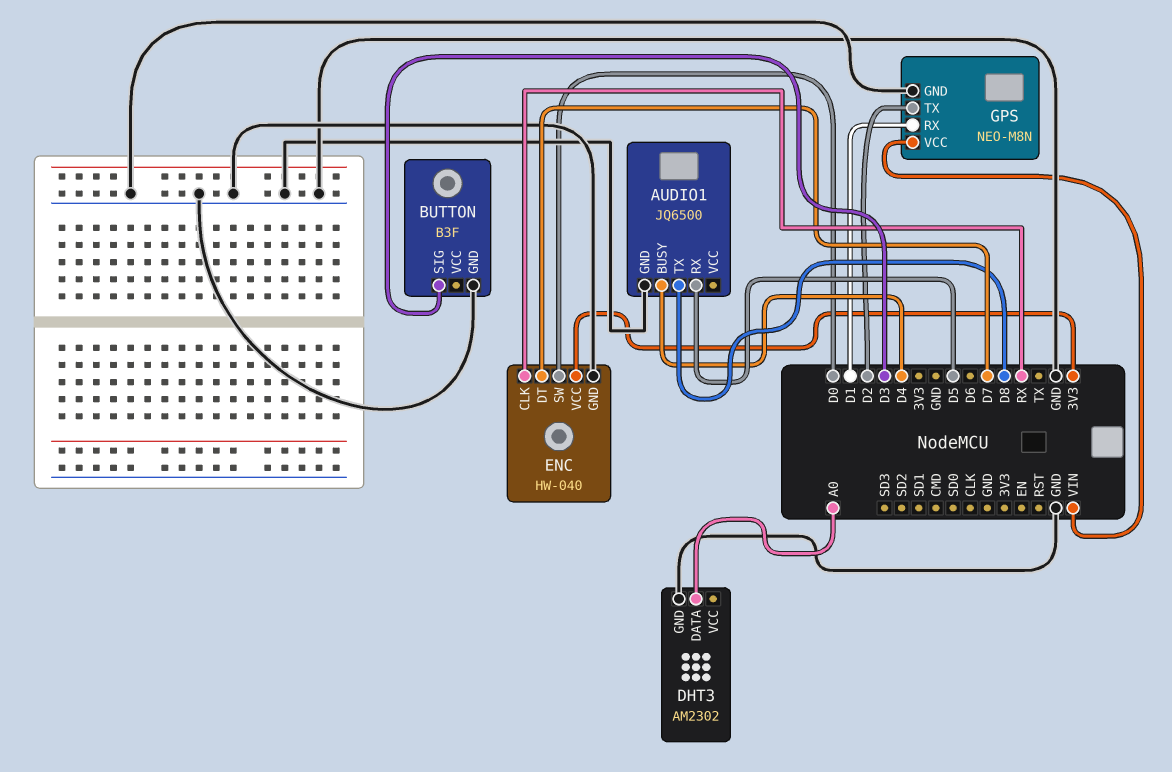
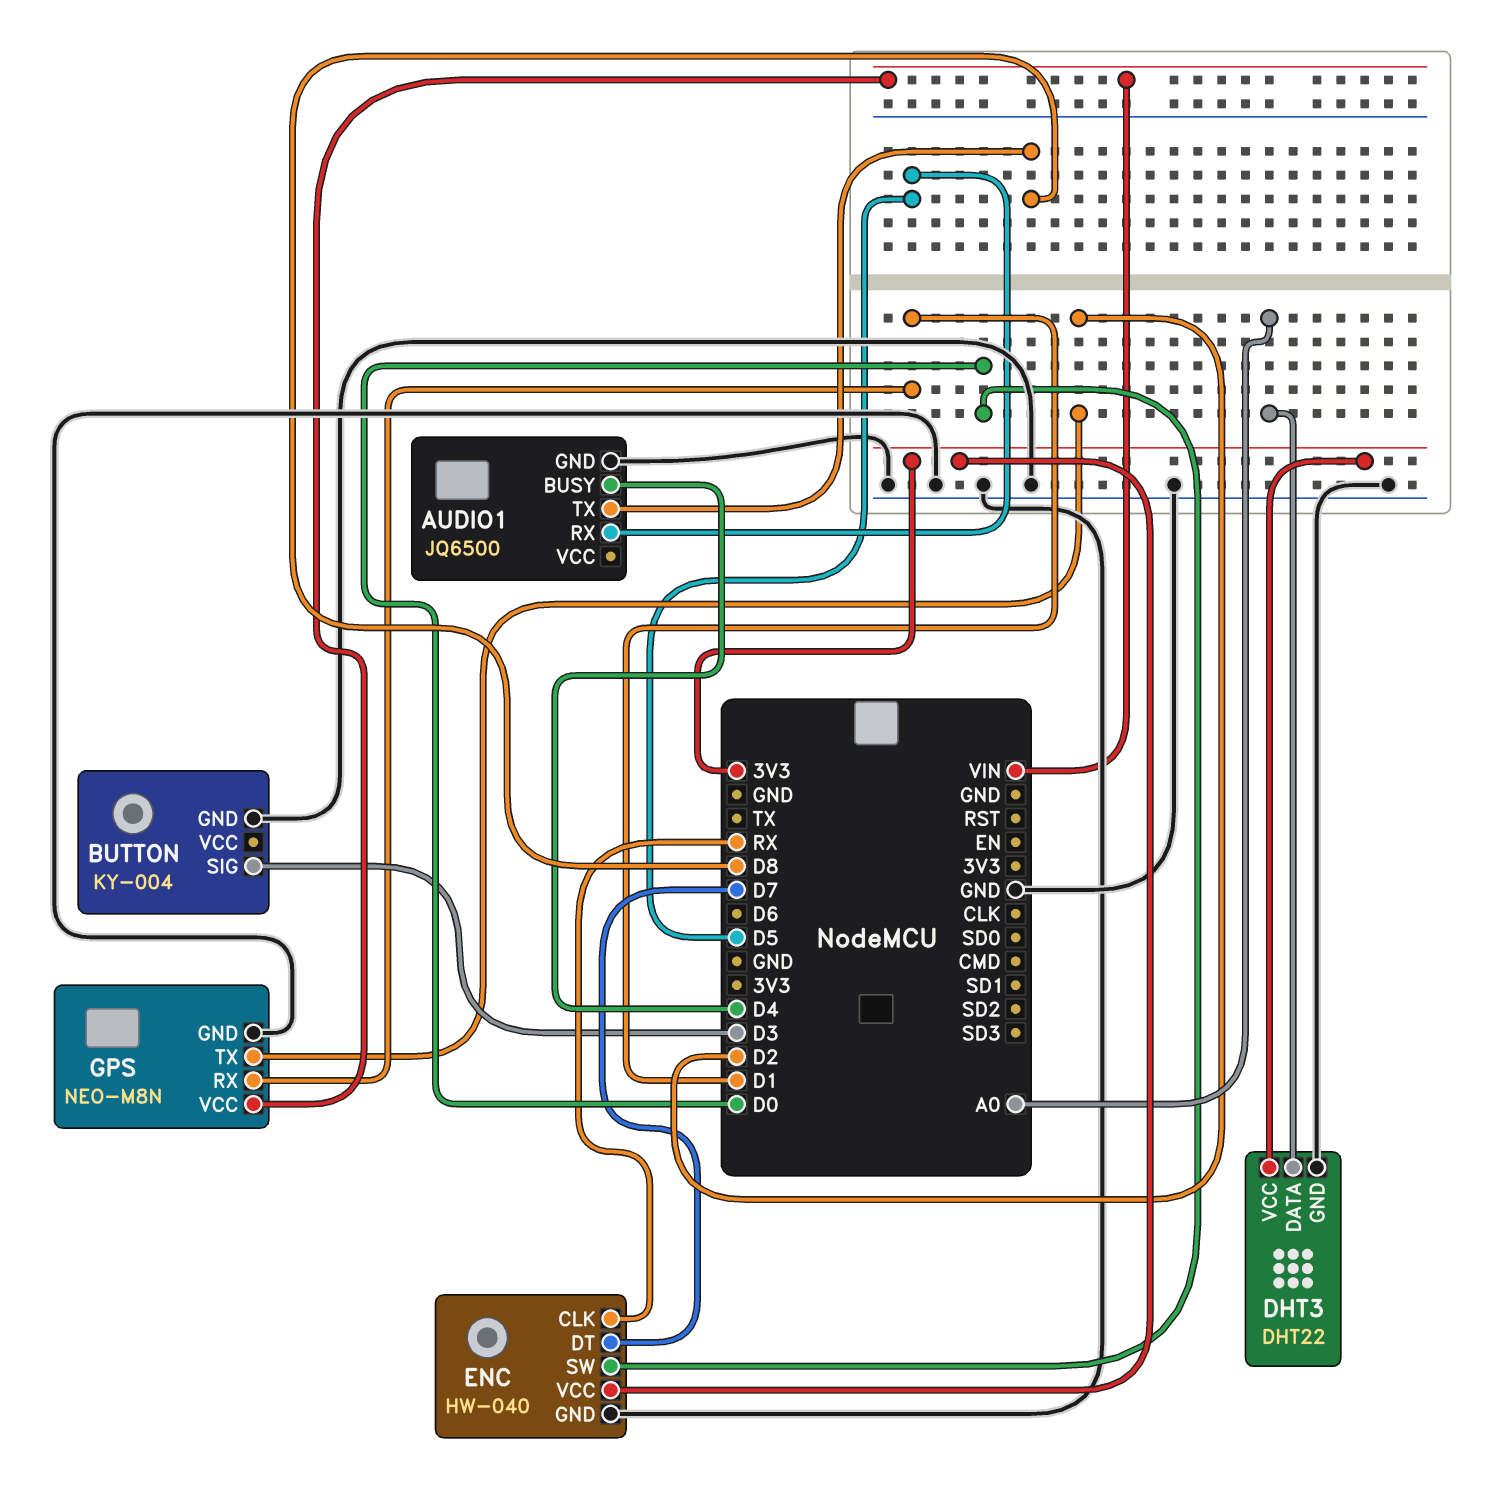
BUTTON: B3F -> KY-004
DHT3: AM2302 -> DHT22
DHT3 pin VCC: none -> 3V3

